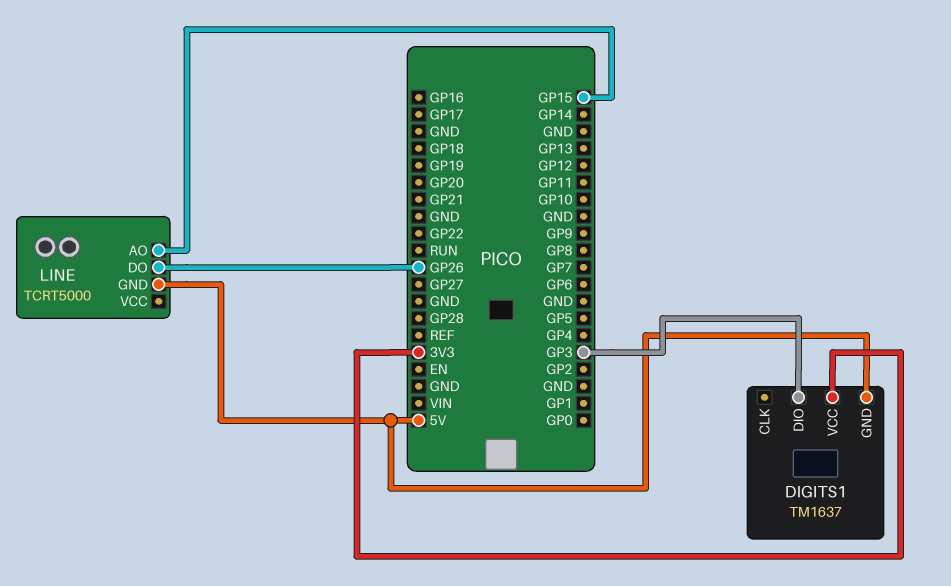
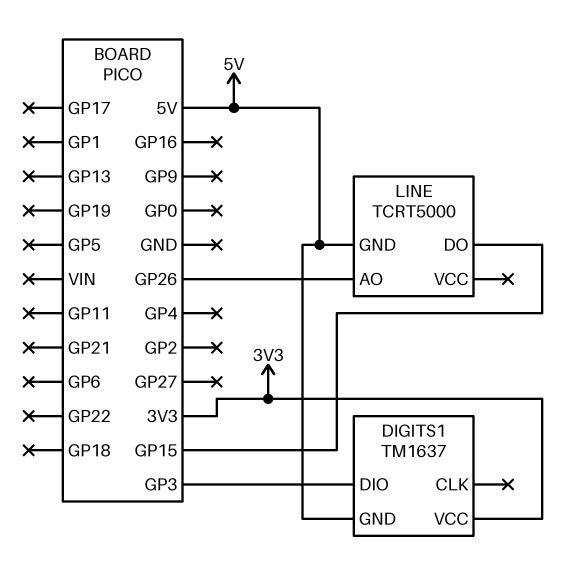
LINE pin AO: GP15 -> GP26
LINE pin DO: GP26 -> GP15

